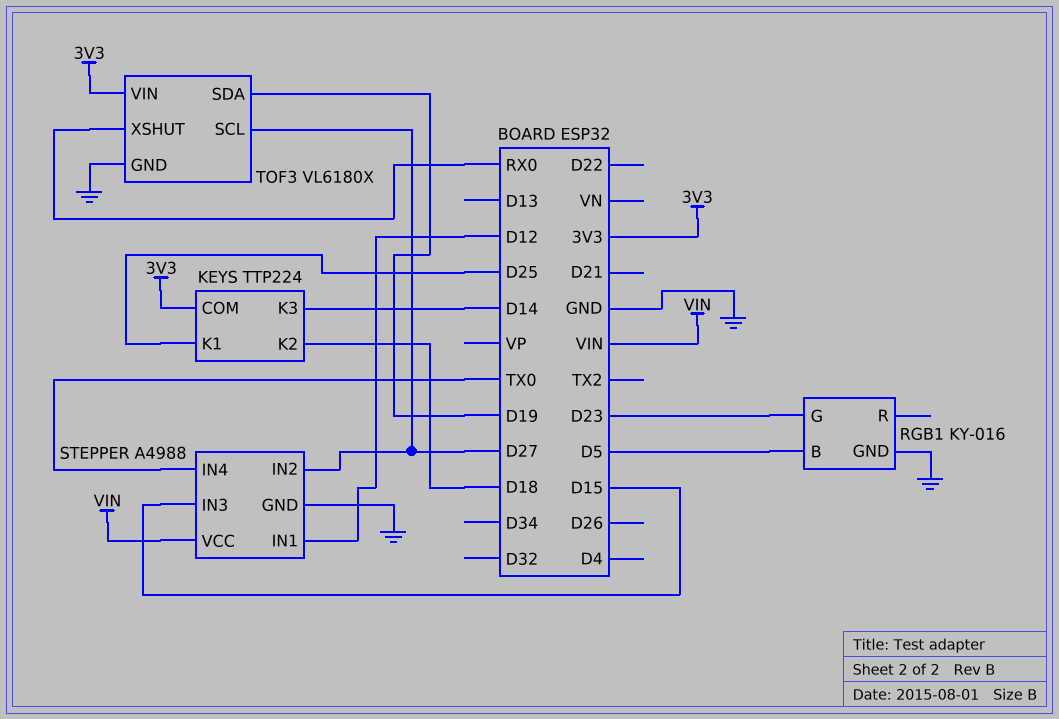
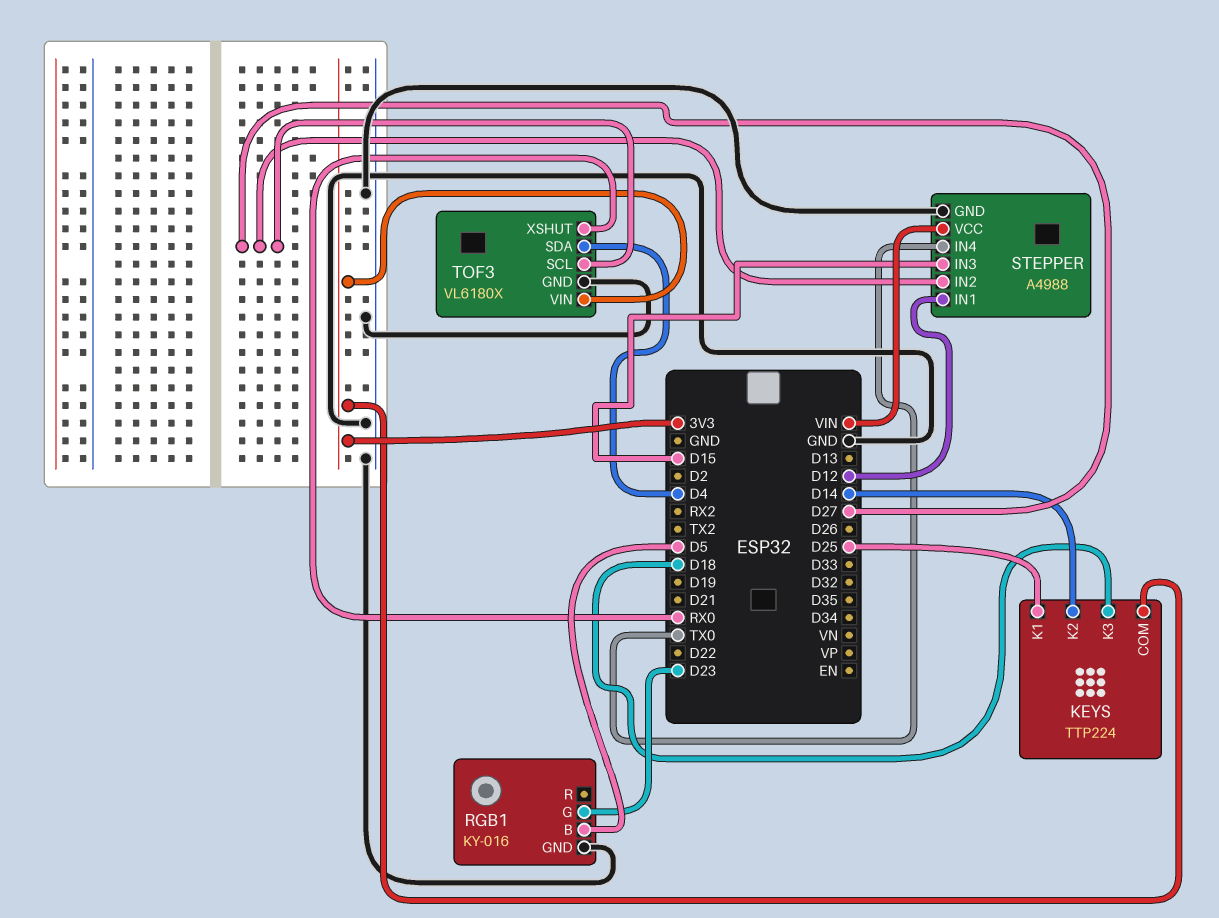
KEYS pin K2: D18 -> D14
KEYS pin K3: D14 -> D18
TOF3 pin SDA: D19 -> D4

